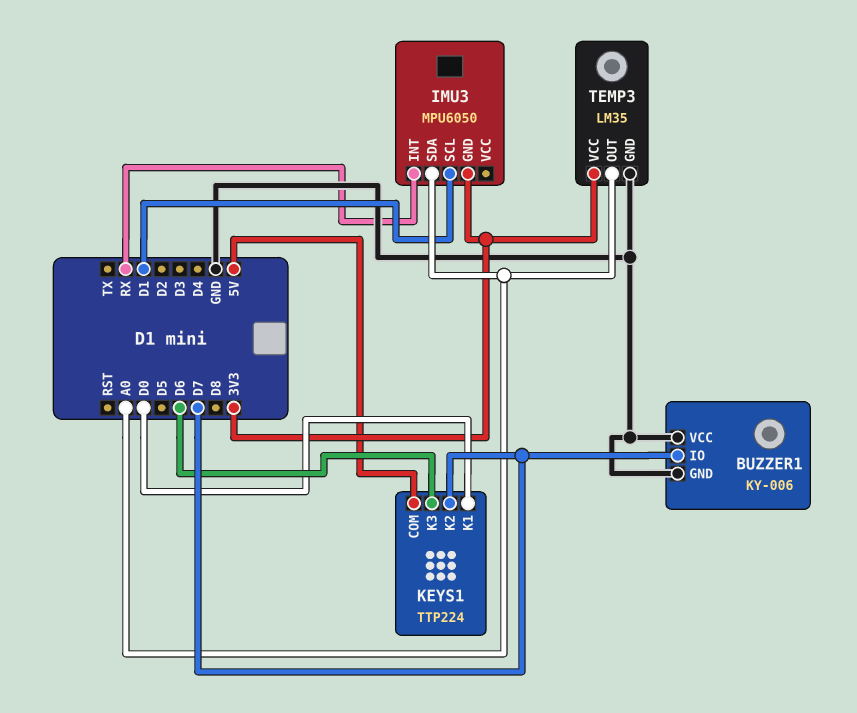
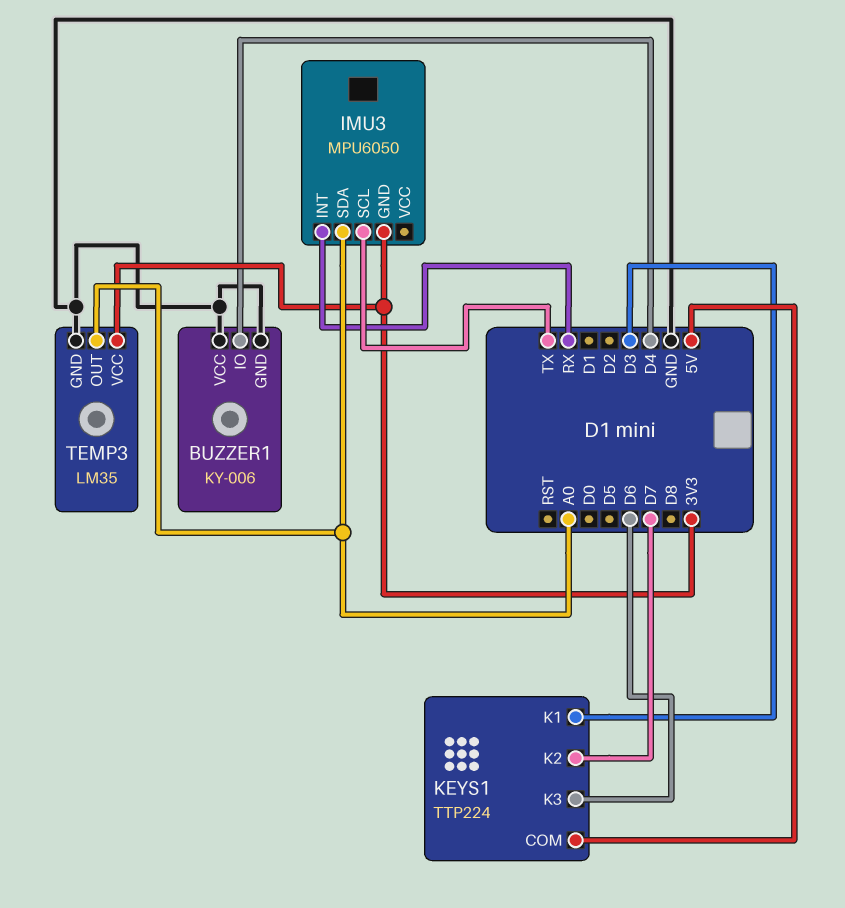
BUZZER1 pin IO: D7 -> D4
IMU3 pin SCL: D1 -> TX
KEYS1 pin K1: D0 -> D3

